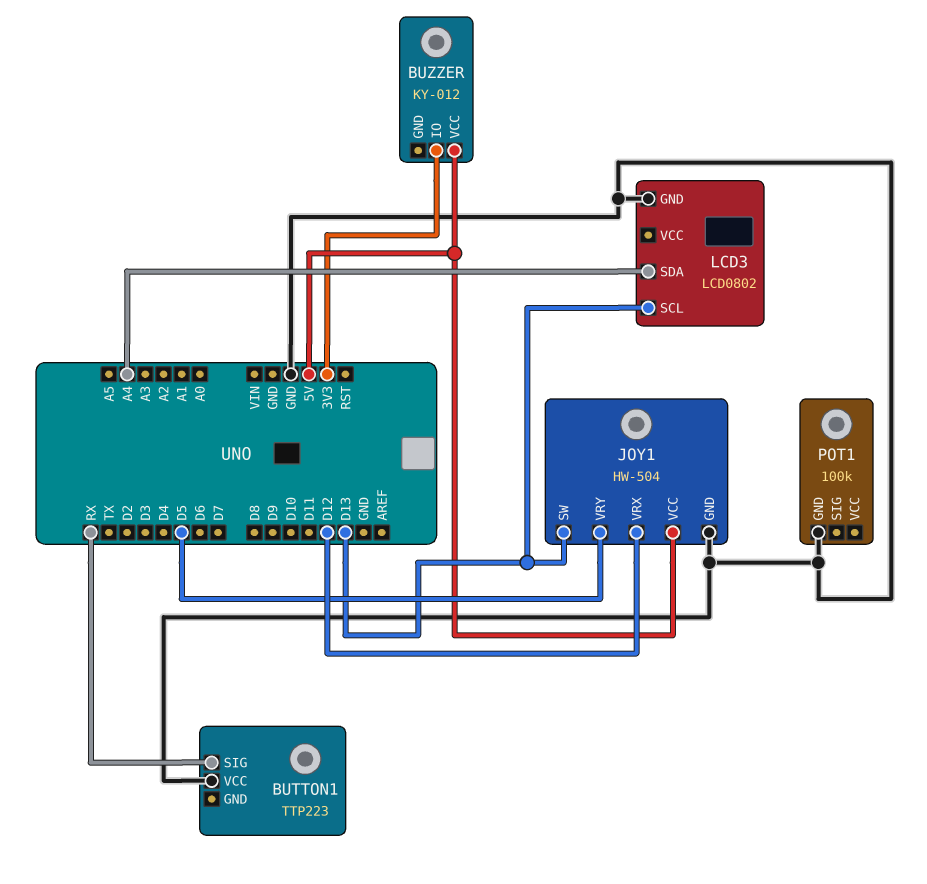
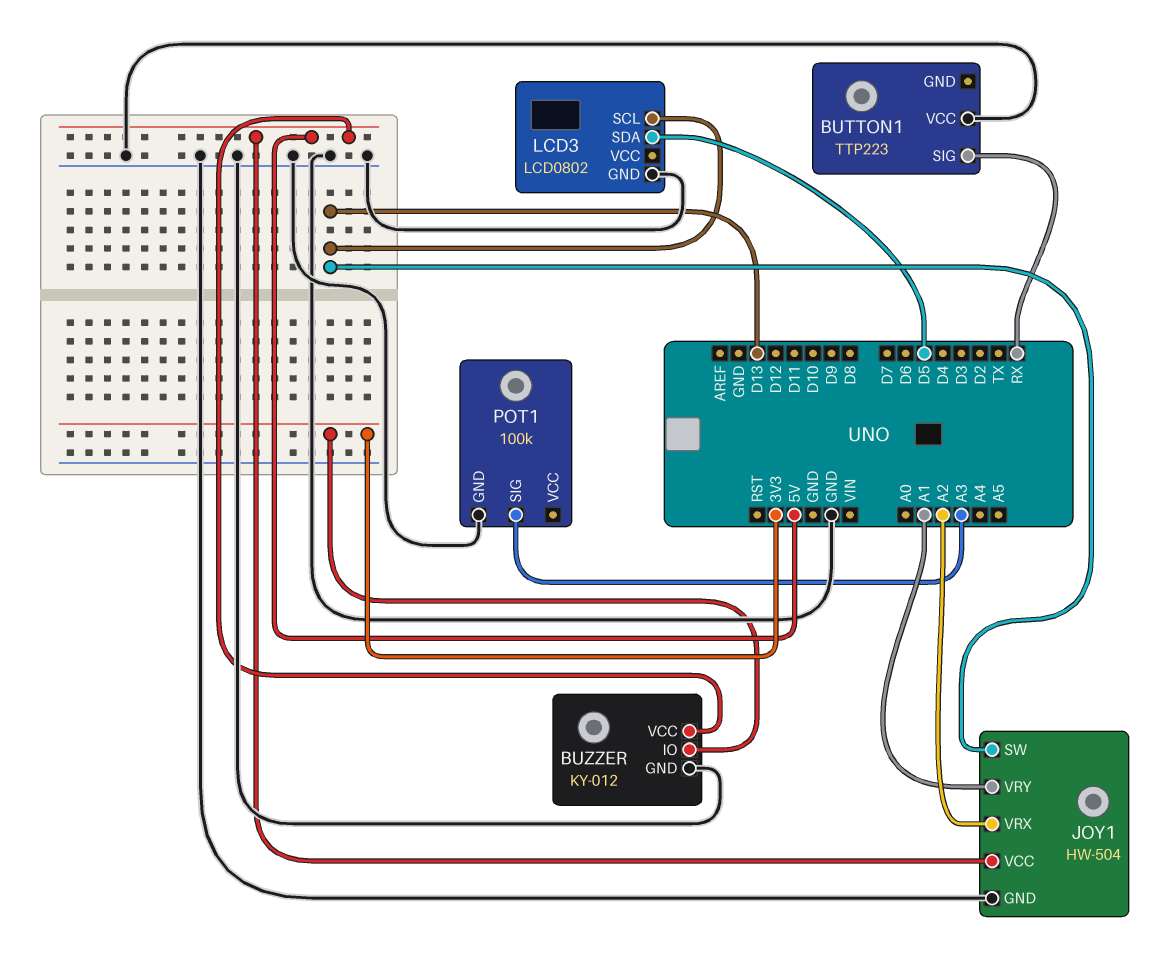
BUZZER pin GND: none -> GND
JOY1 pin VRX: D12 -> A2
JOY1 pin VRY: D5 -> A1
LCD3 pin SDA: A4 -> D5
POT1 pin SIG: none -> A3

